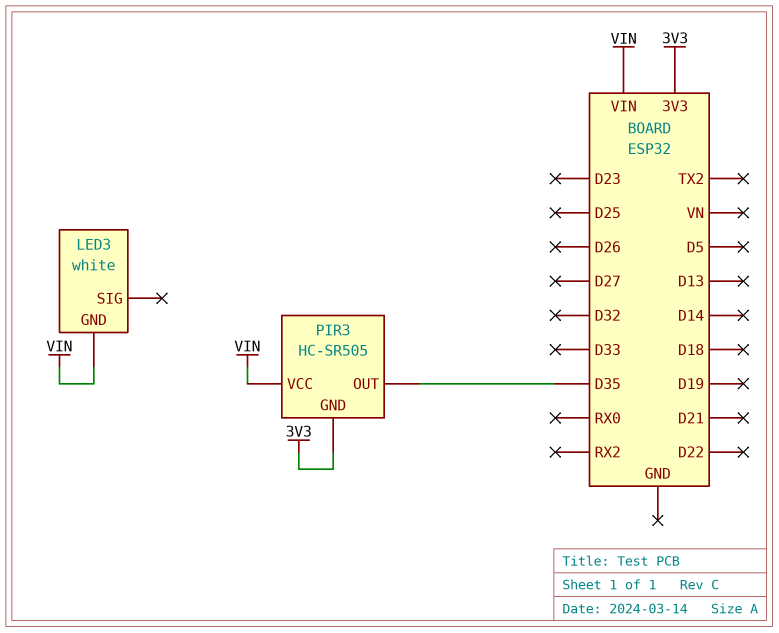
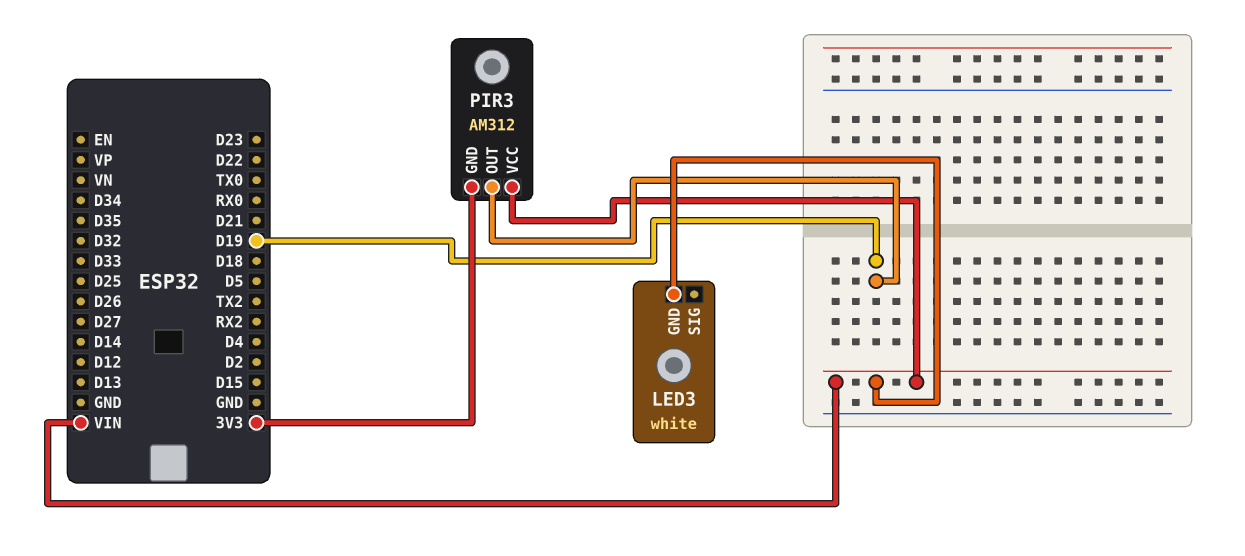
PIR3: HC-SR505 -> AM312
PIR3 pin OUT: D35 -> D19

